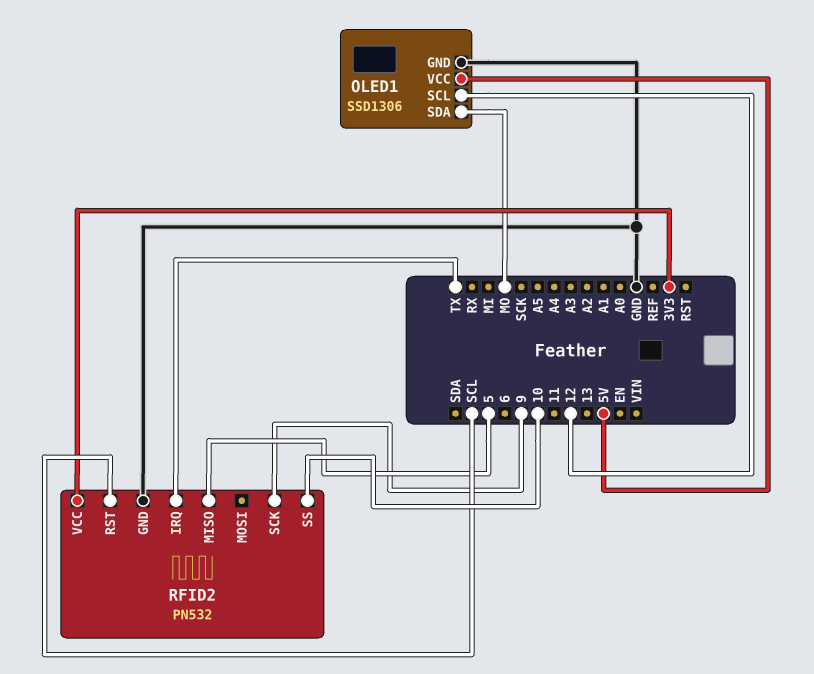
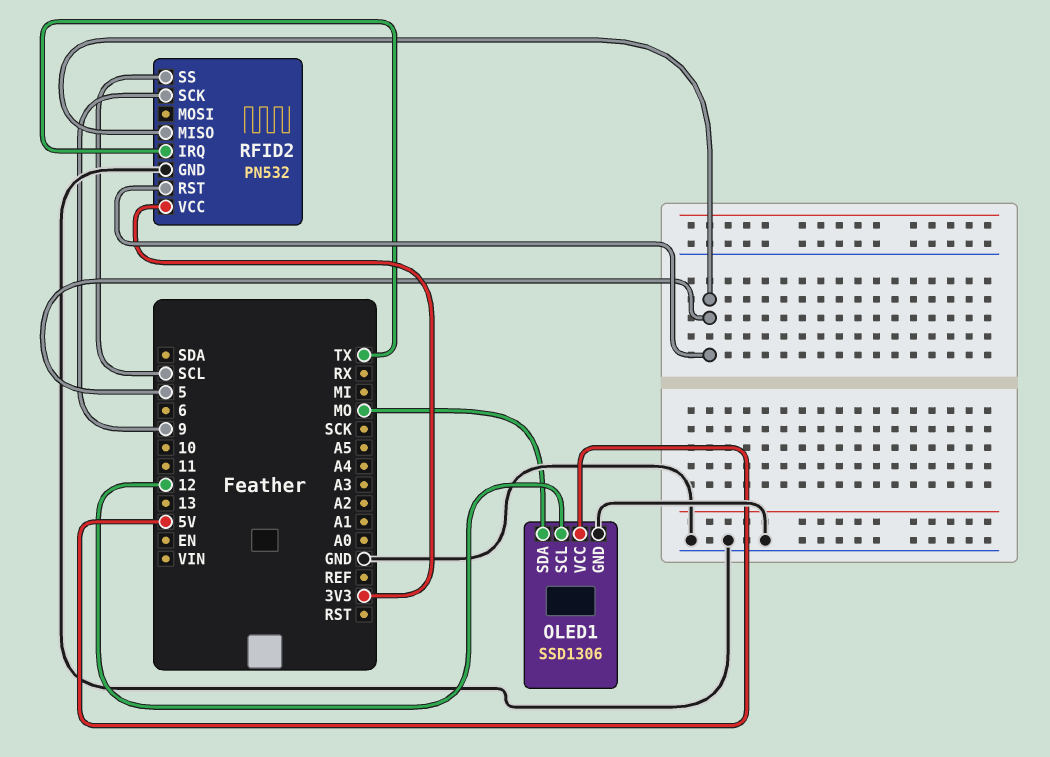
RFID2 pin RST: SCL -> 5
RFID2 pin SS: 10 -> SCL

